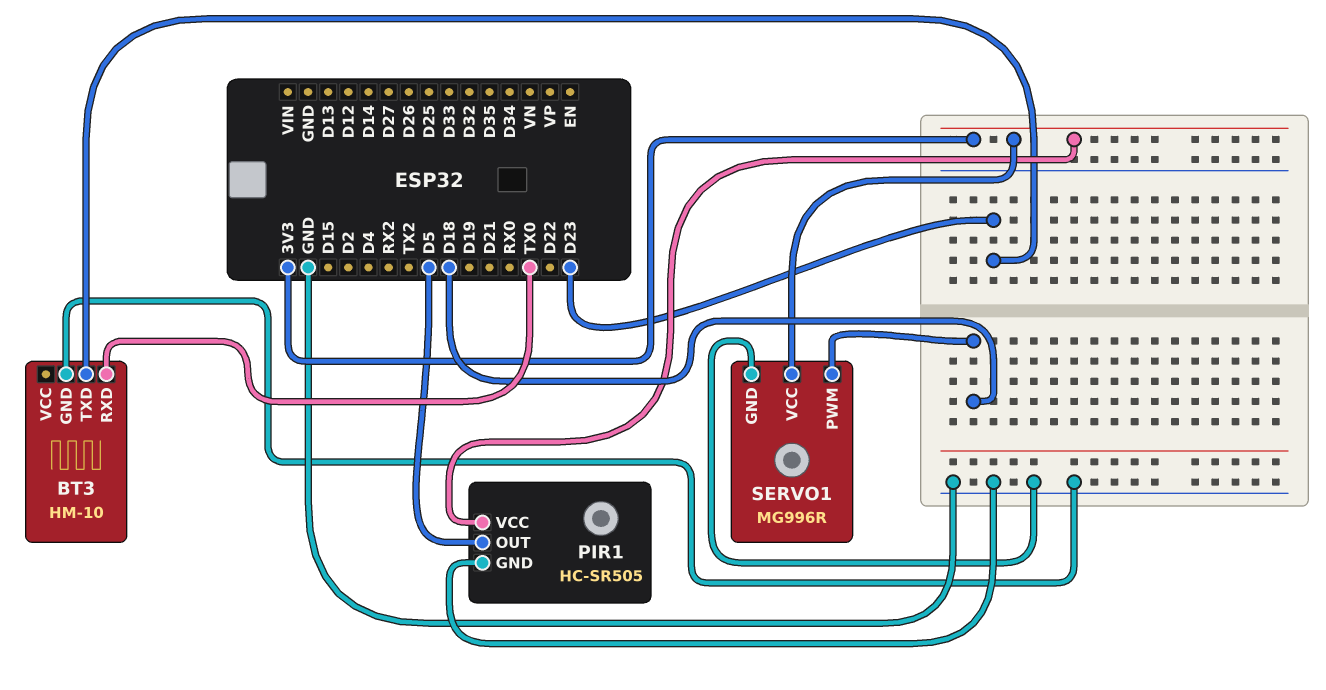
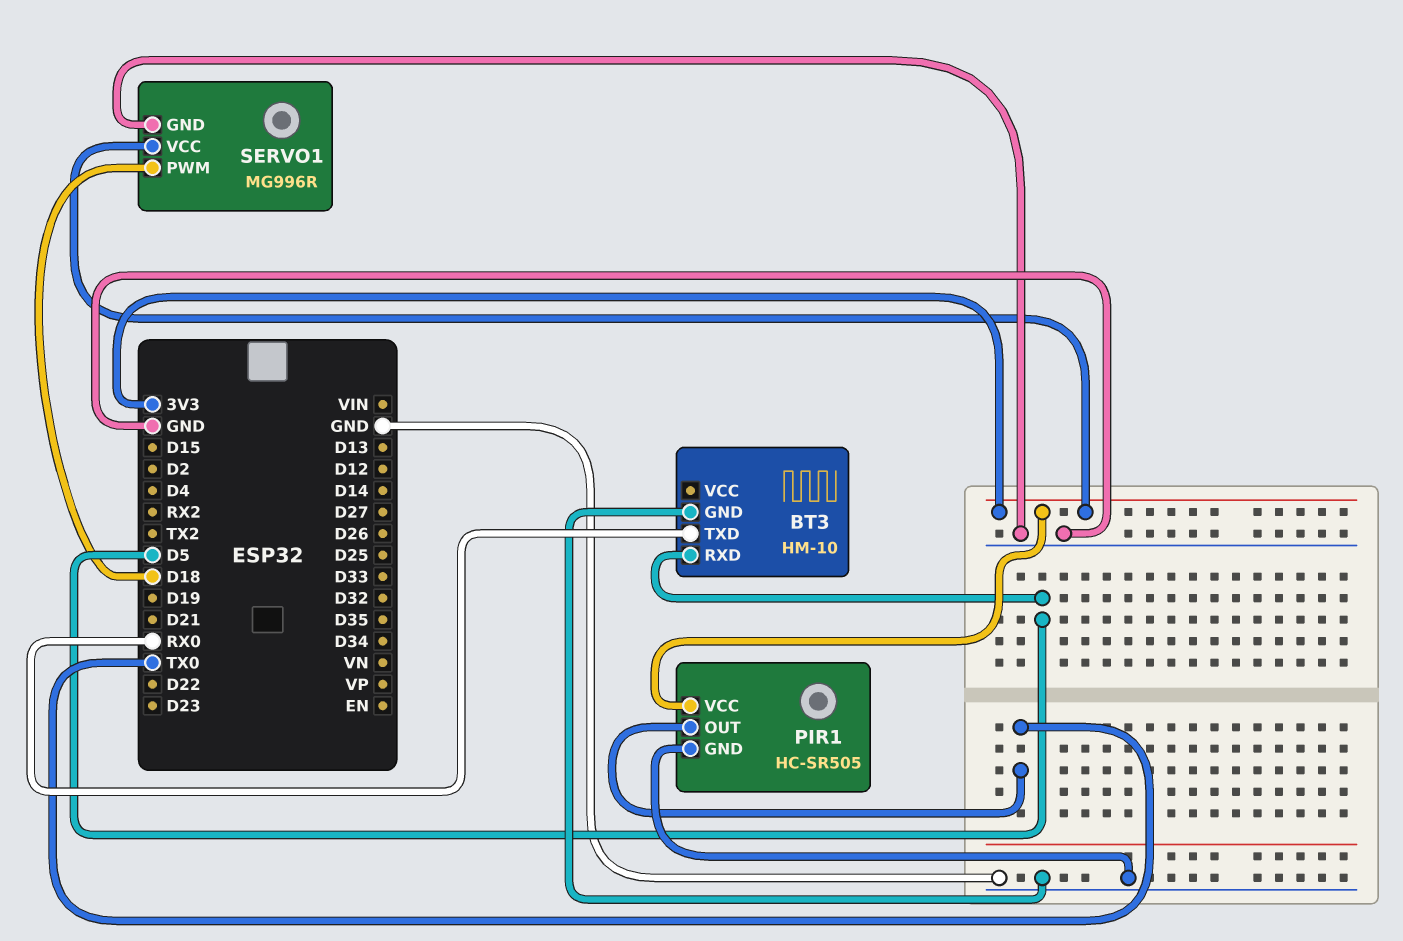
BT3 pin RXD: TX0 -> D5
BT3 pin TXD: D23 -> RX0
PIR1 pin OUT: D5 -> TX0

